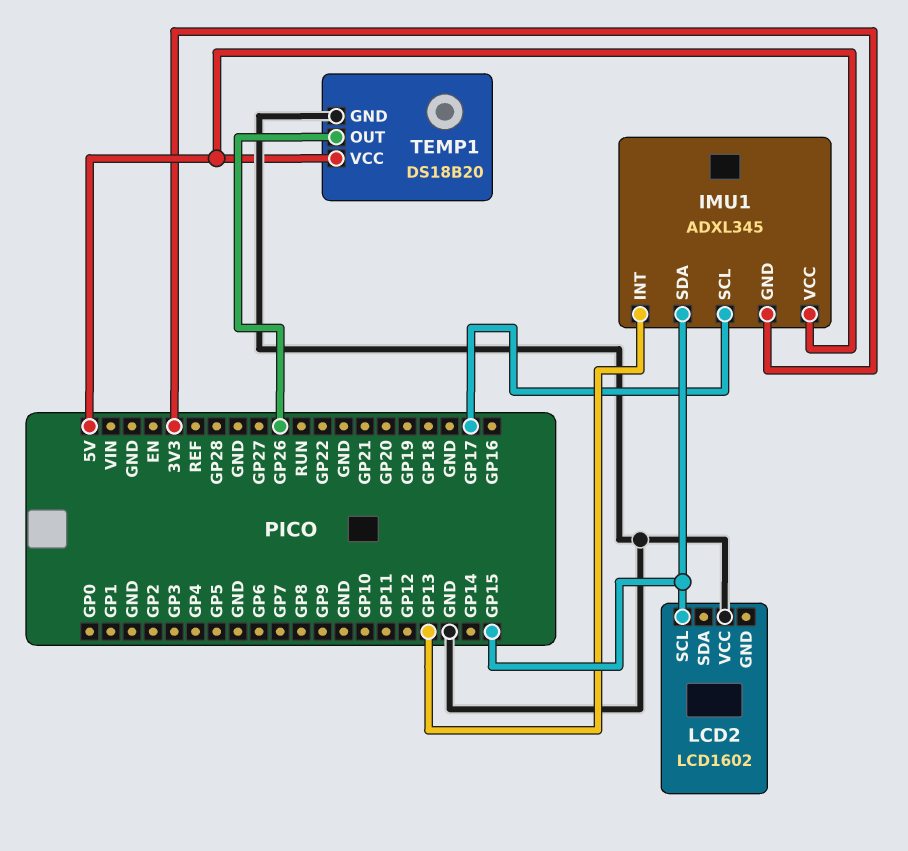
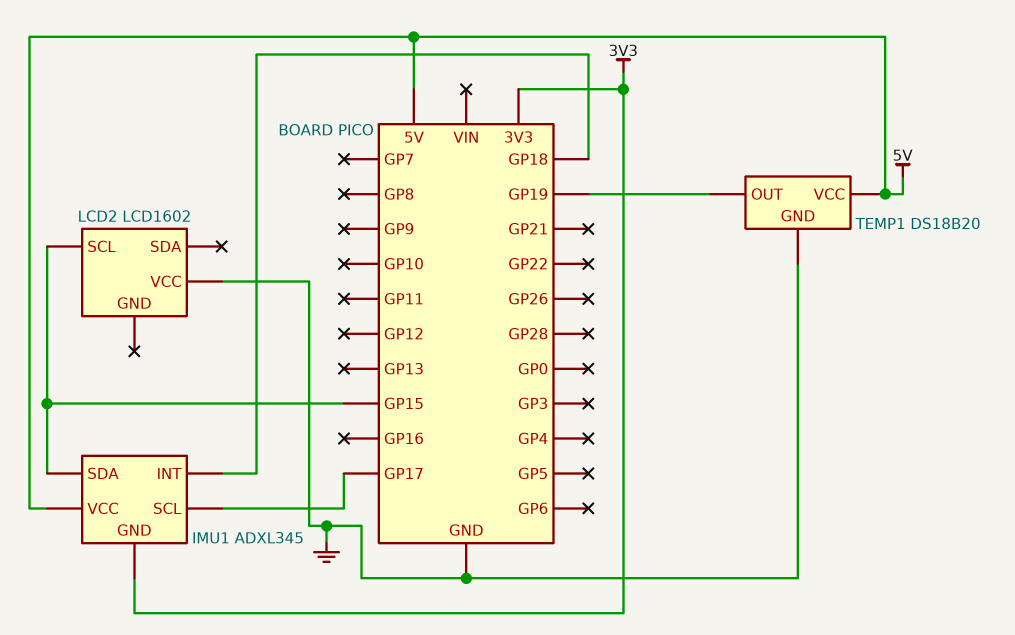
IMU1 pin INT: GP13 -> GP18
TEMP1 pin OUT: GP26 -> GP19

